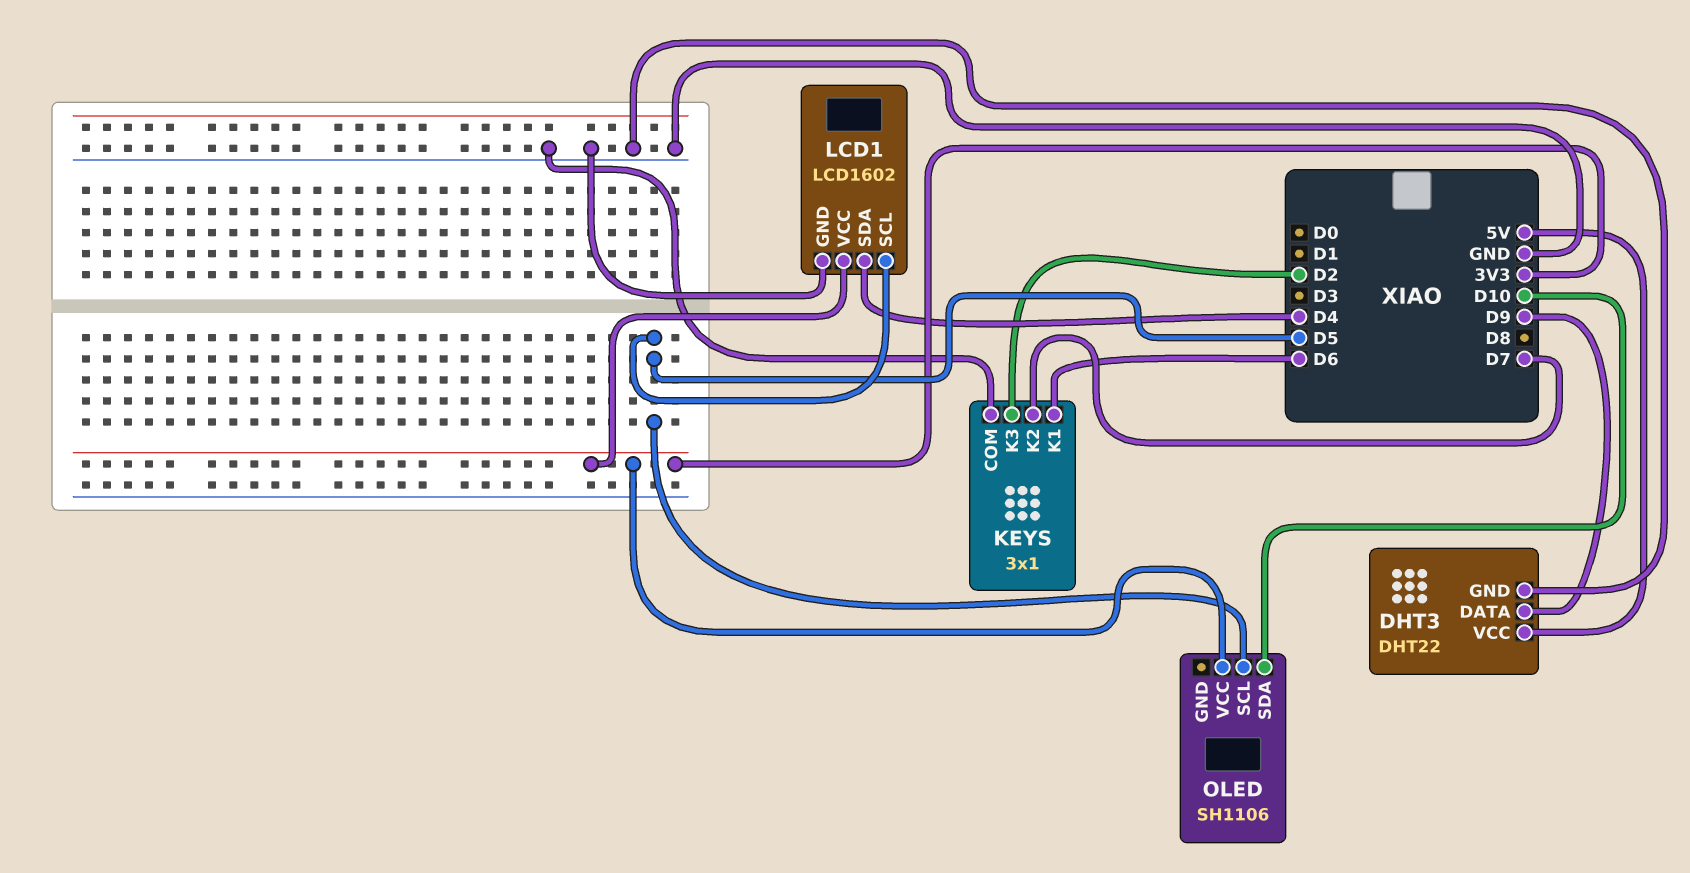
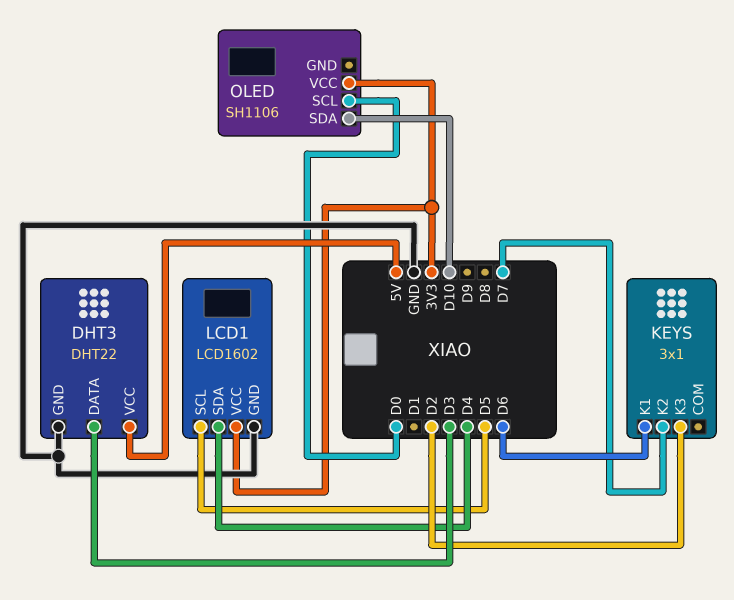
DHT3 pin DATA: D9 -> D3
KEYS pin COM: GND -> none
OLED pin SCL: D5 -> D0

